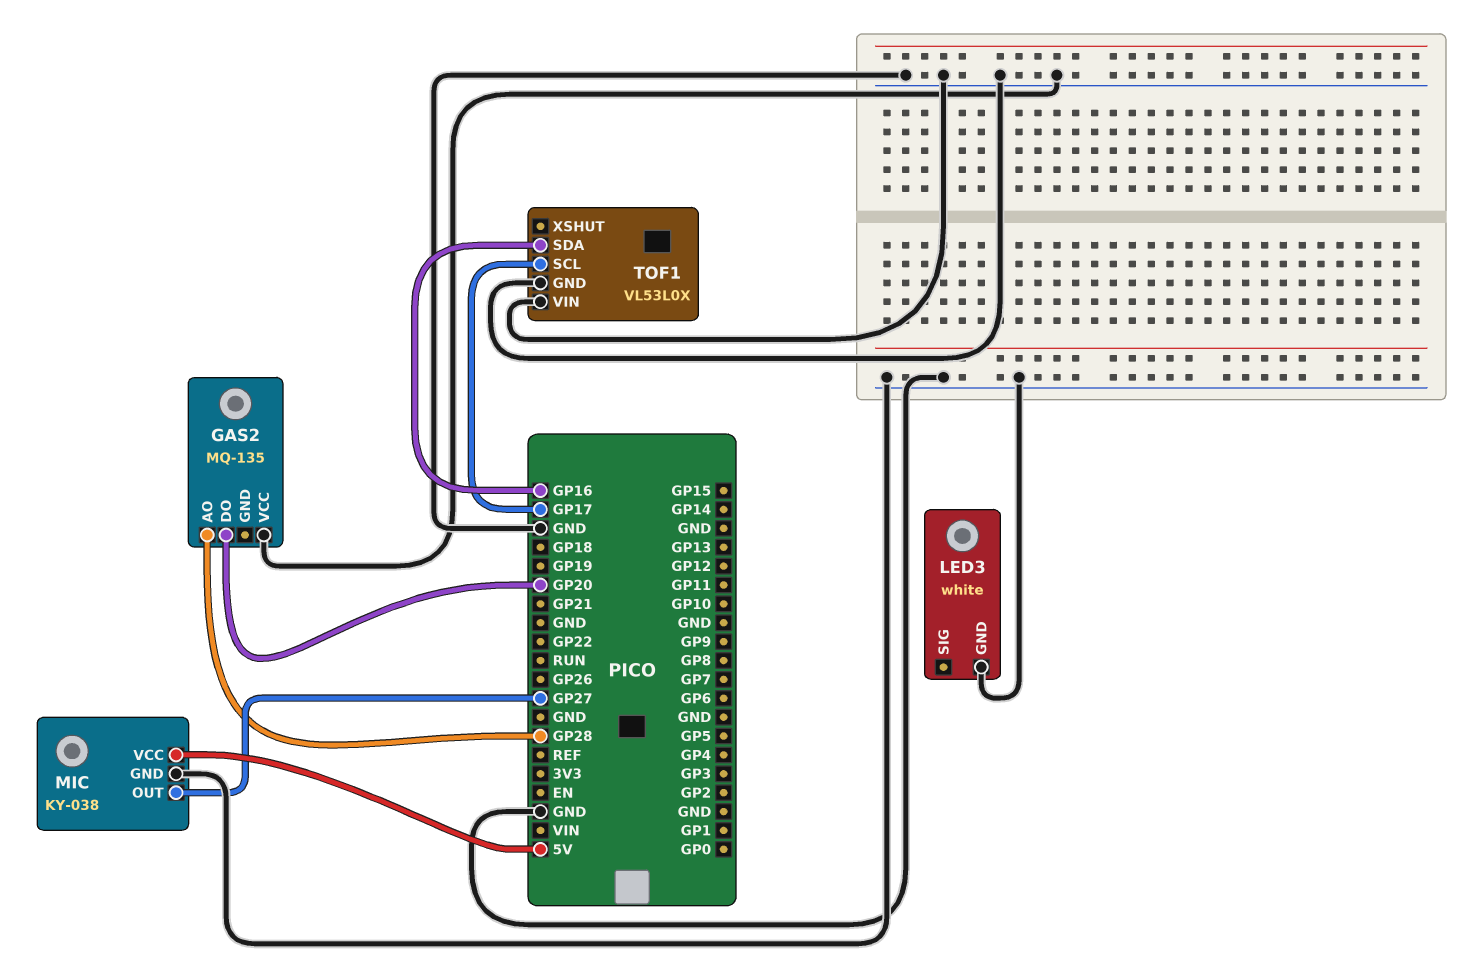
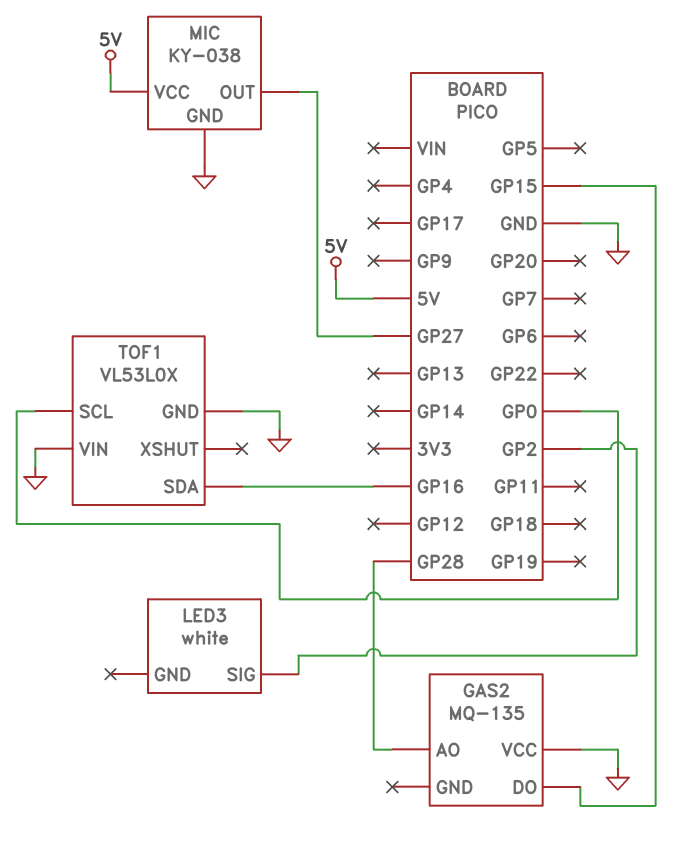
GAS2 pin DO: GP20 -> GP15
LED3 pin GND: GND -> none
LED3 pin SIG: none -> GP2
TOF1 pin SCL: GP17 -> GP0

